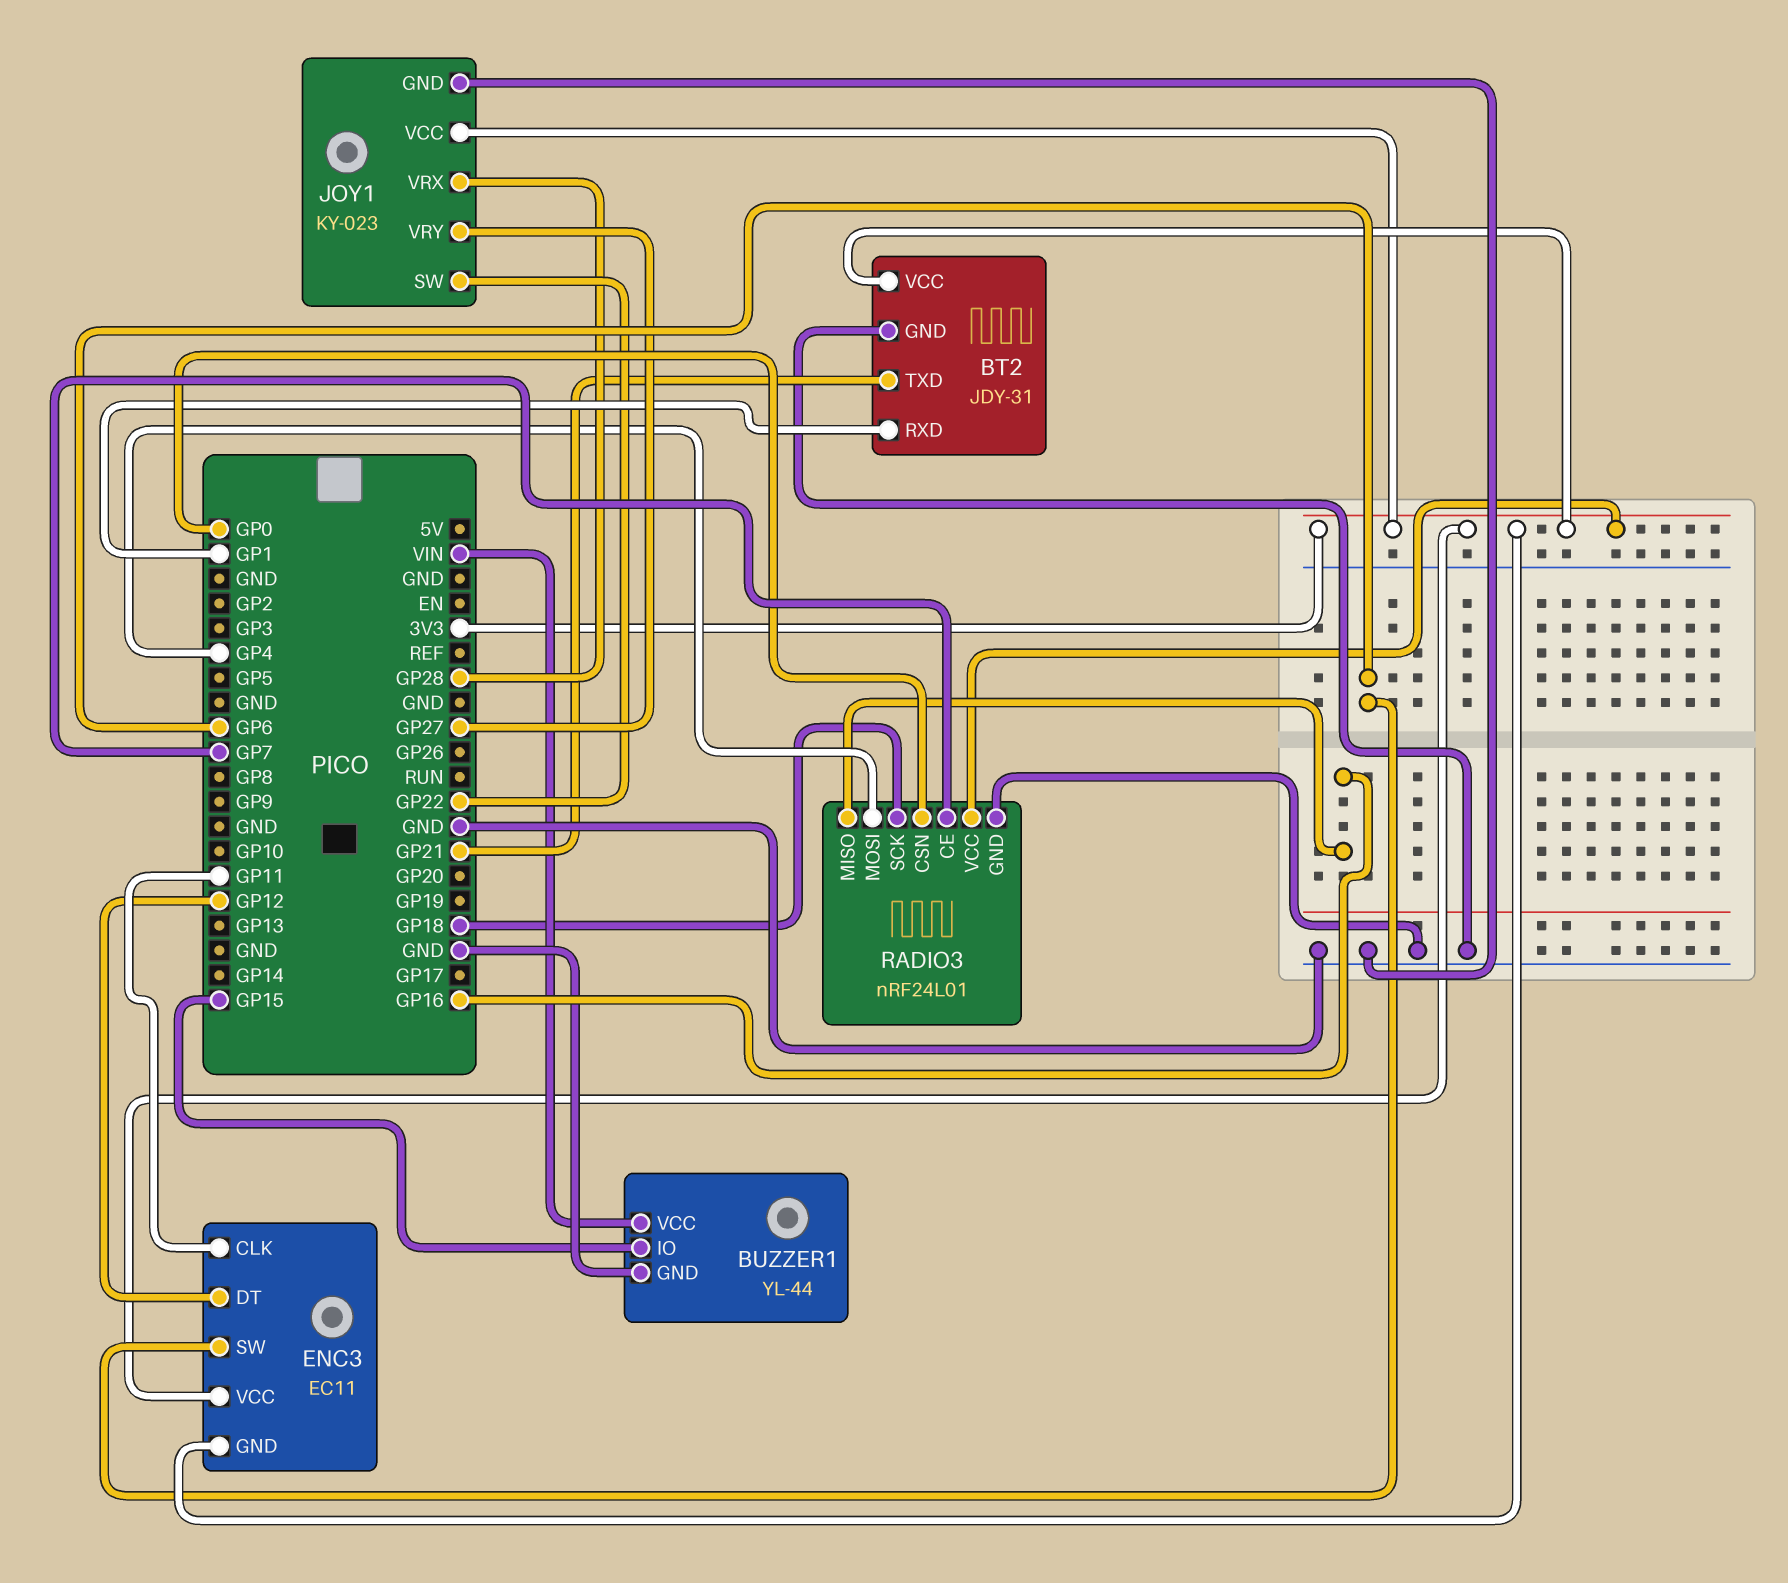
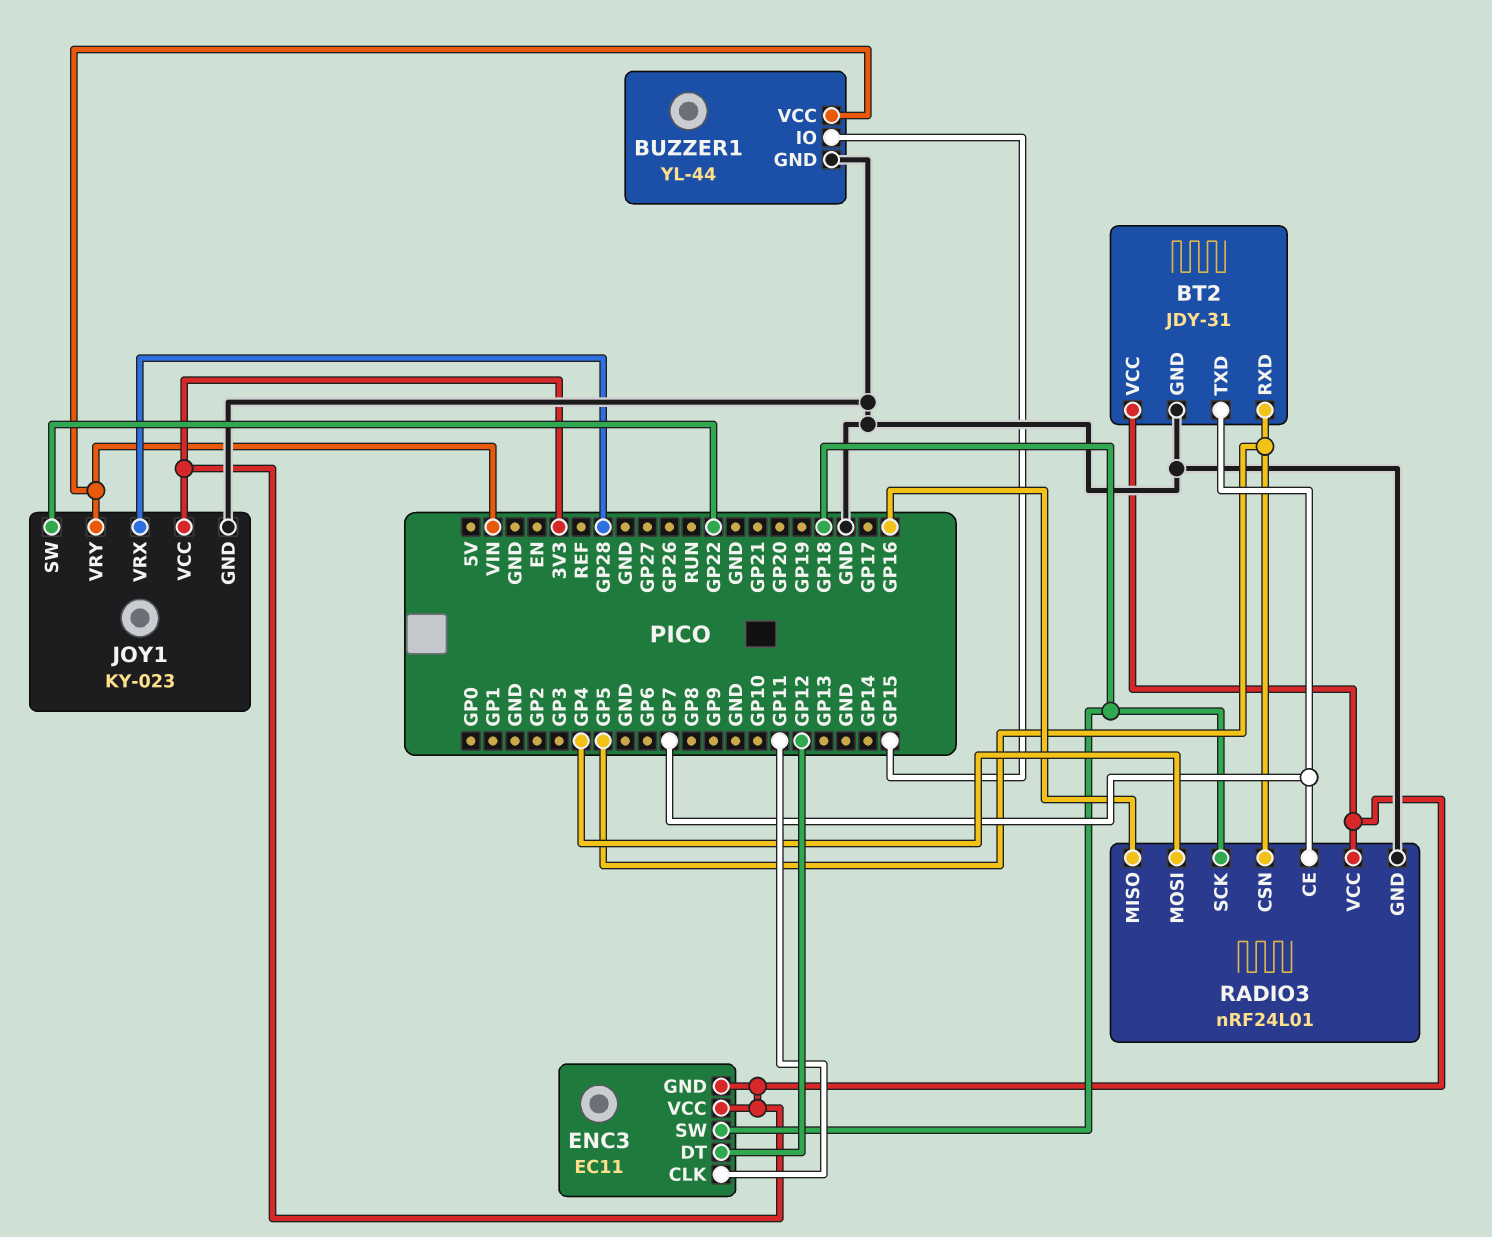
BT2 pin RXD: GP1 -> GP5
BT2 pin TXD: GP21 -> GP7
ENC3 pin SW: GP6 -> GP18
JOY1 pin VRY: GP27 -> VIN
RADIO3 pin CSN: GP0 -> GP5

